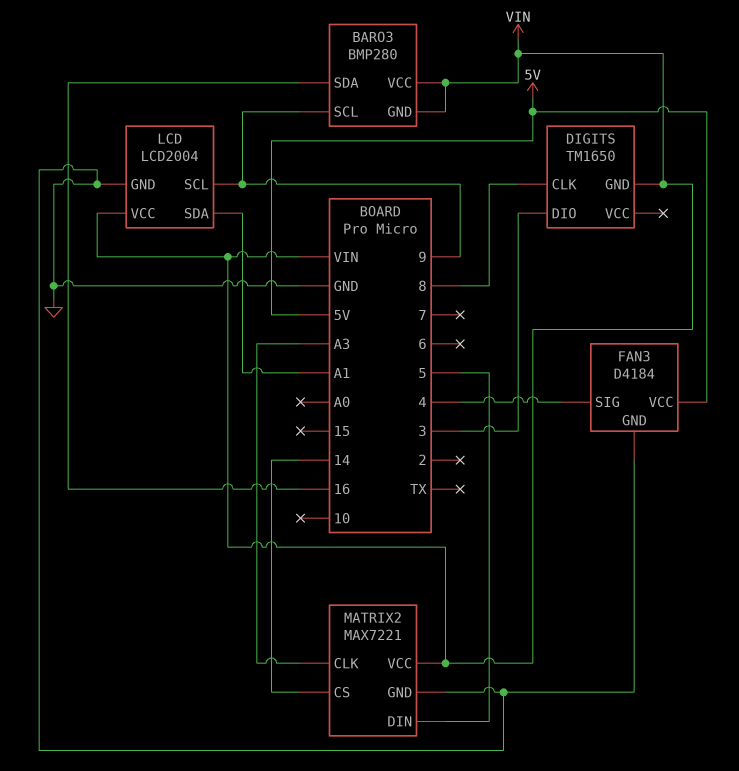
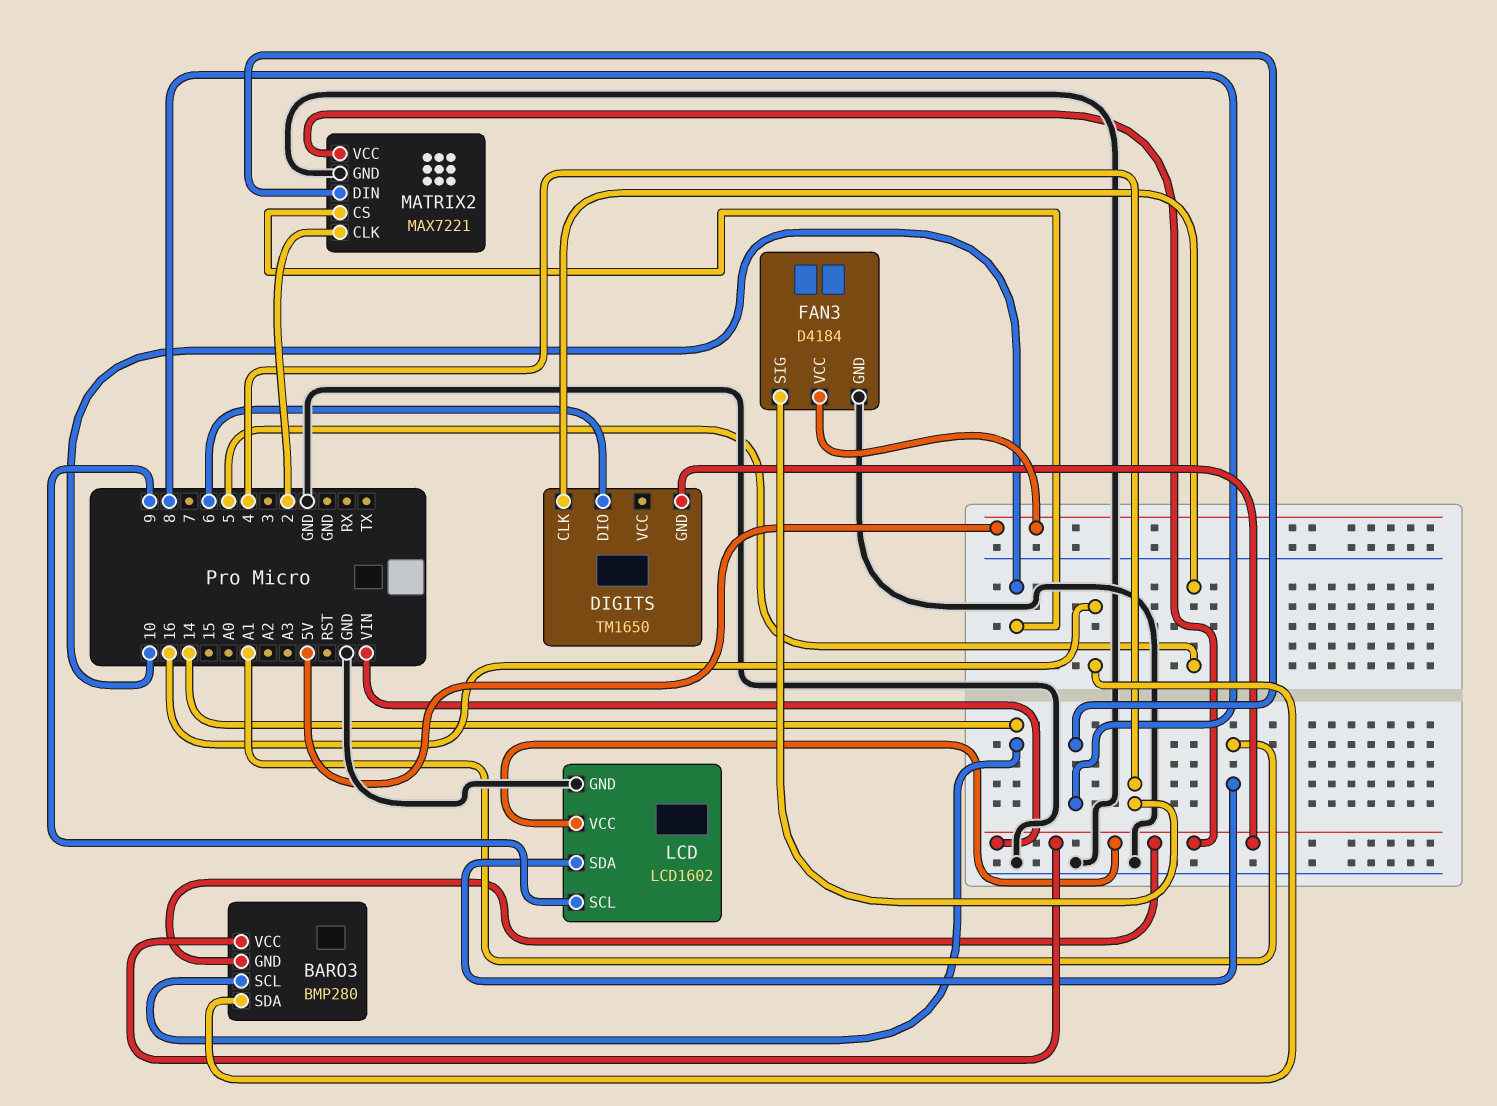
BARO3 pin SCL: 9 -> 14
DIGITS pin CLK: 8 -> 5
DIGITS pin DIO: 3 -> 6
LCD: LCD2004 -> LCD1602
MATRIX2 pin CLK: A3 -> 2
MATRIX2 pin CS: 14 -> 10
MATRIX2 pin DIN: 5 -> 8

